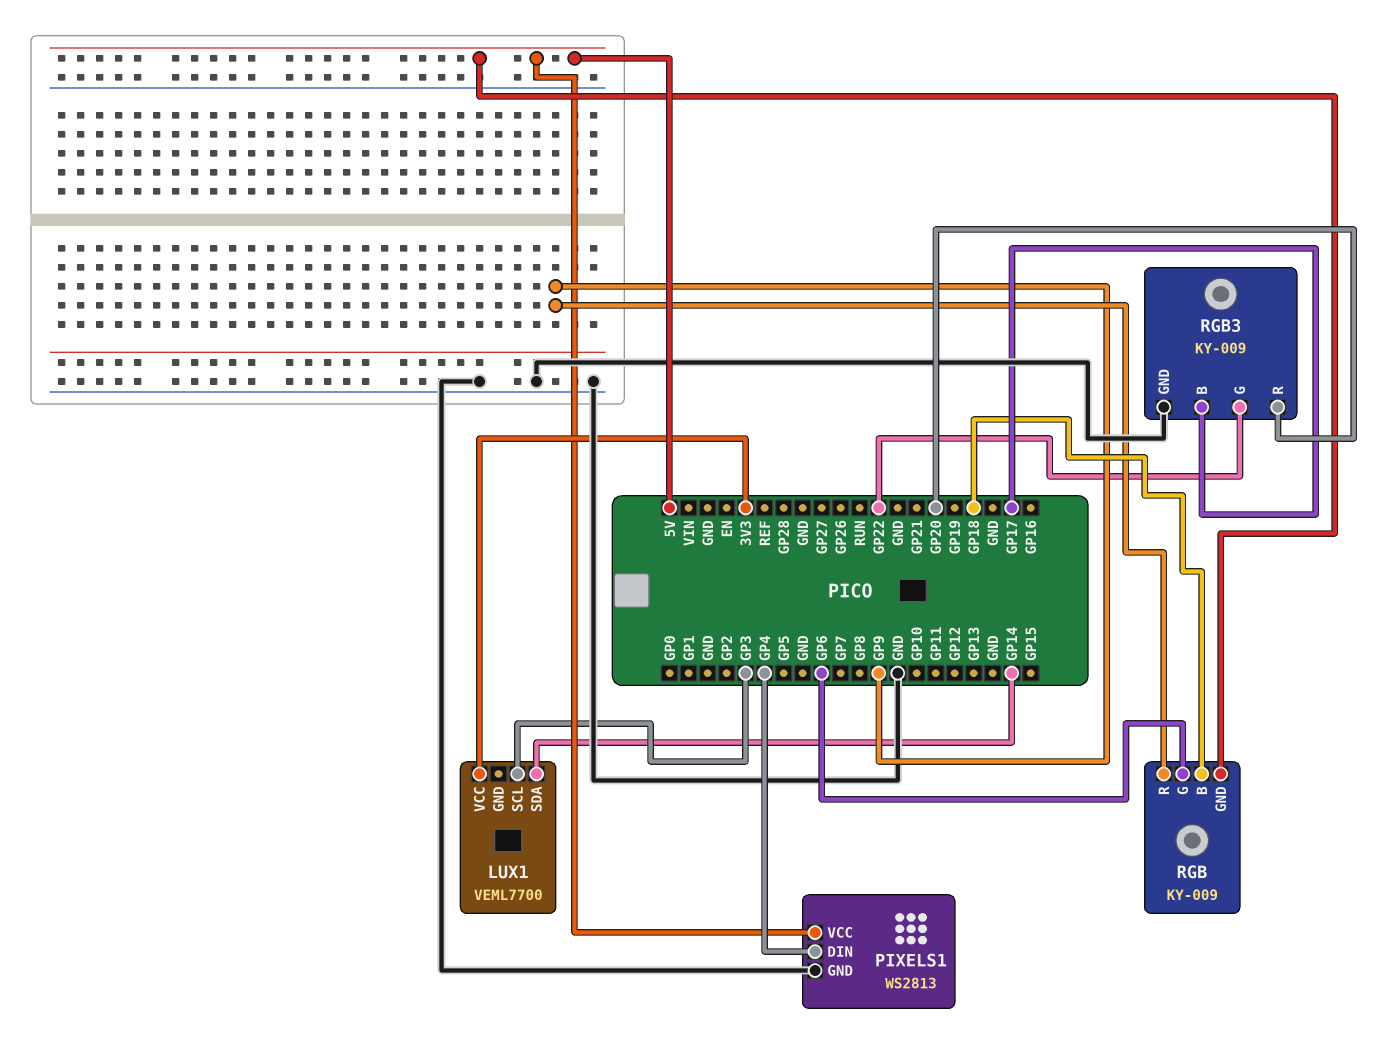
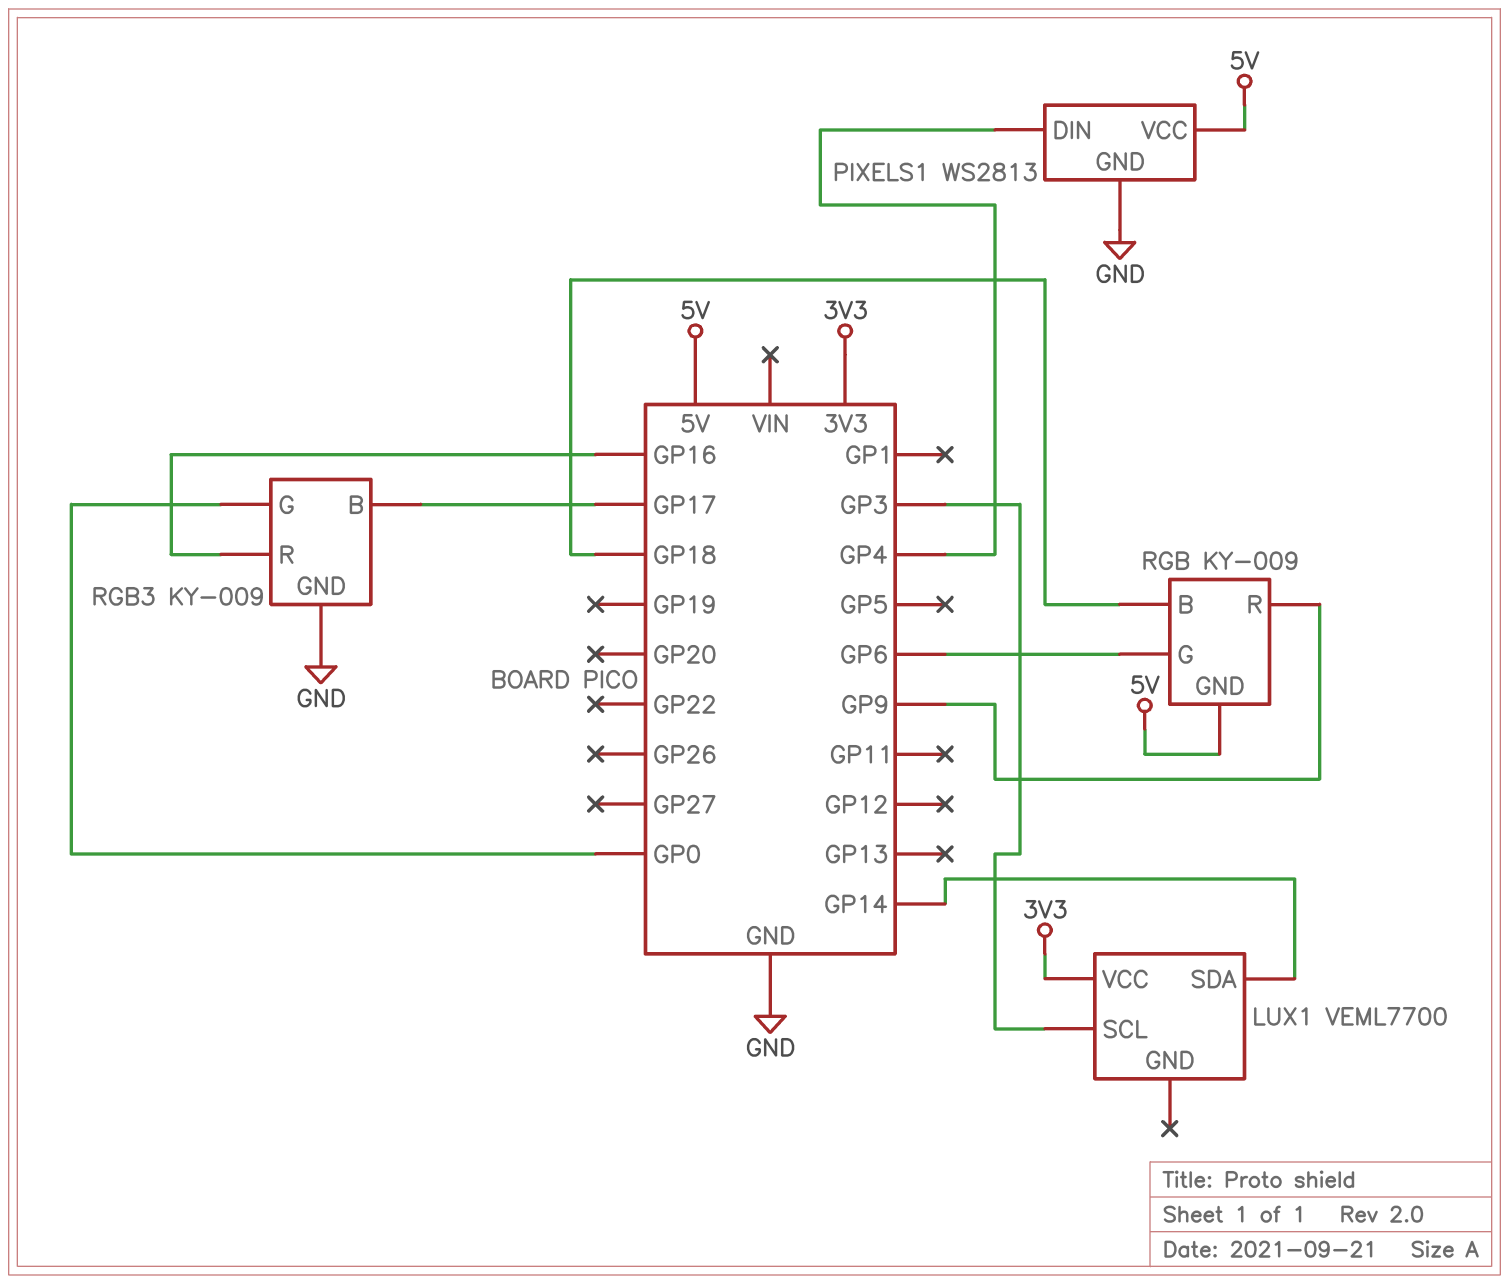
RGB3 pin G: GP22 -> GP0
RGB3 pin R: GP20 -> GP16

